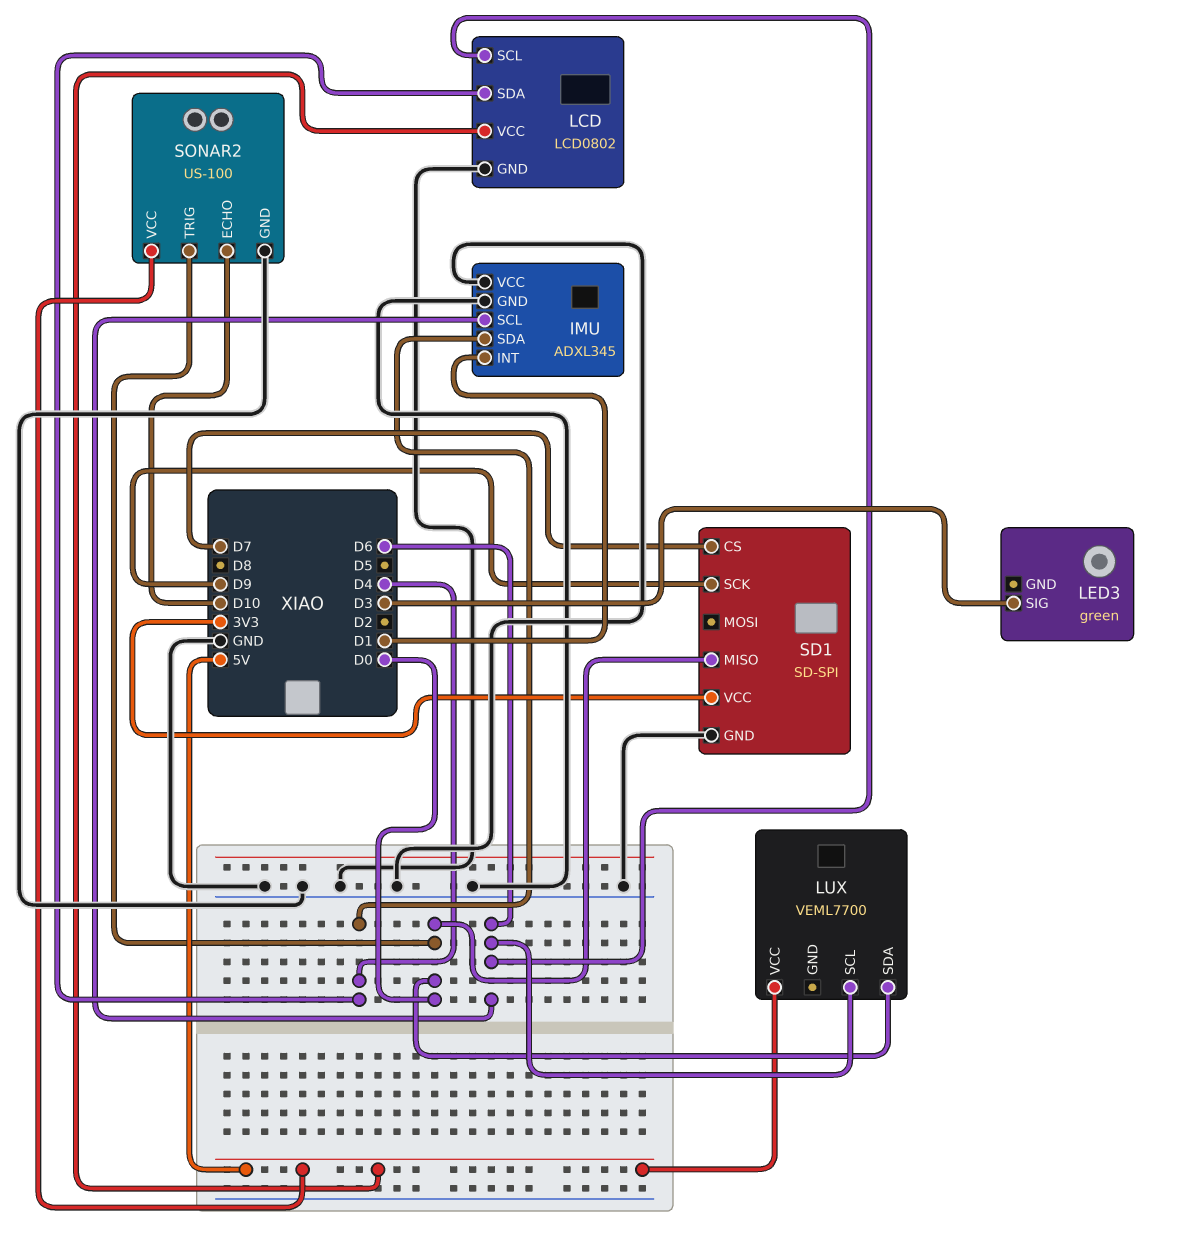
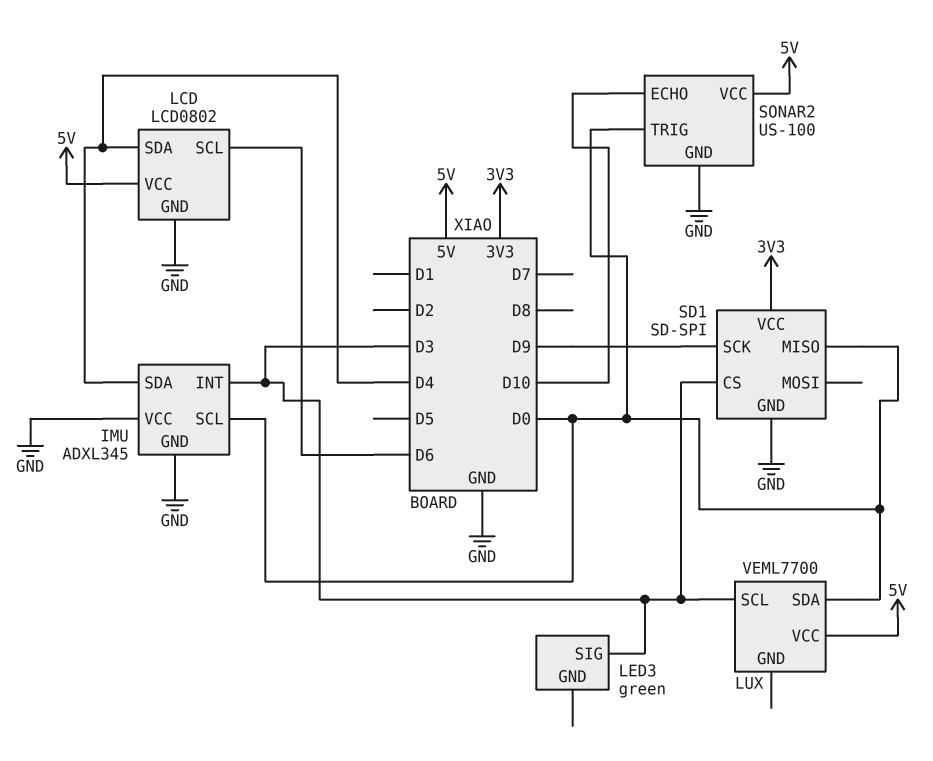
IMU pin INT: D1 -> D3
IMU pin SCL: D6 -> D0
LUX pin SCL: D6 -> D3
SD1 pin CS: D7 -> D3

